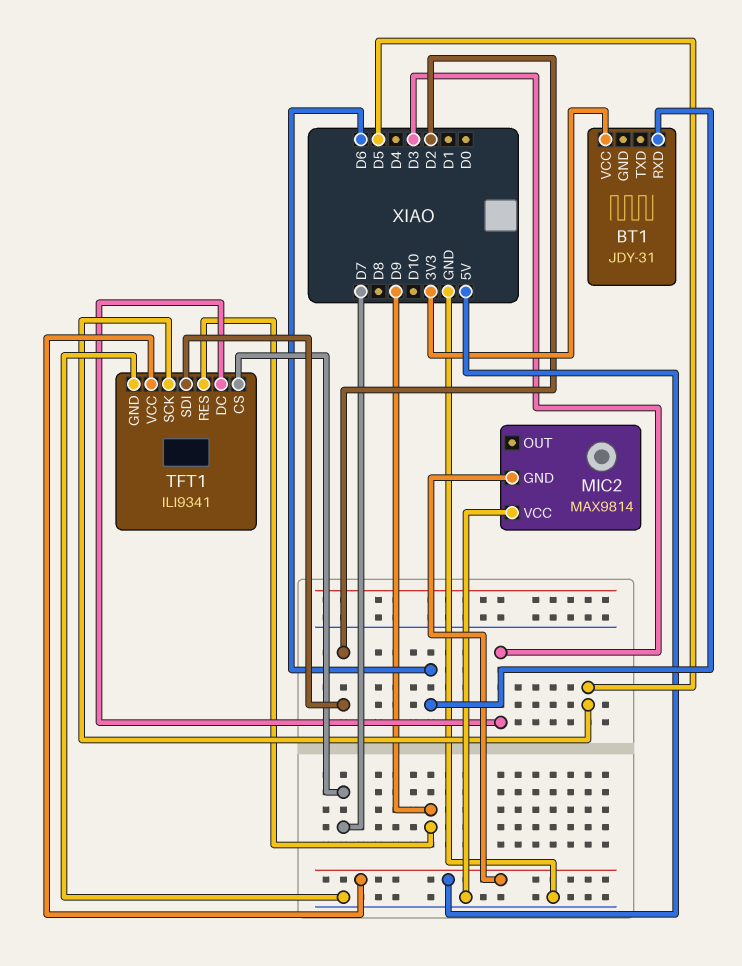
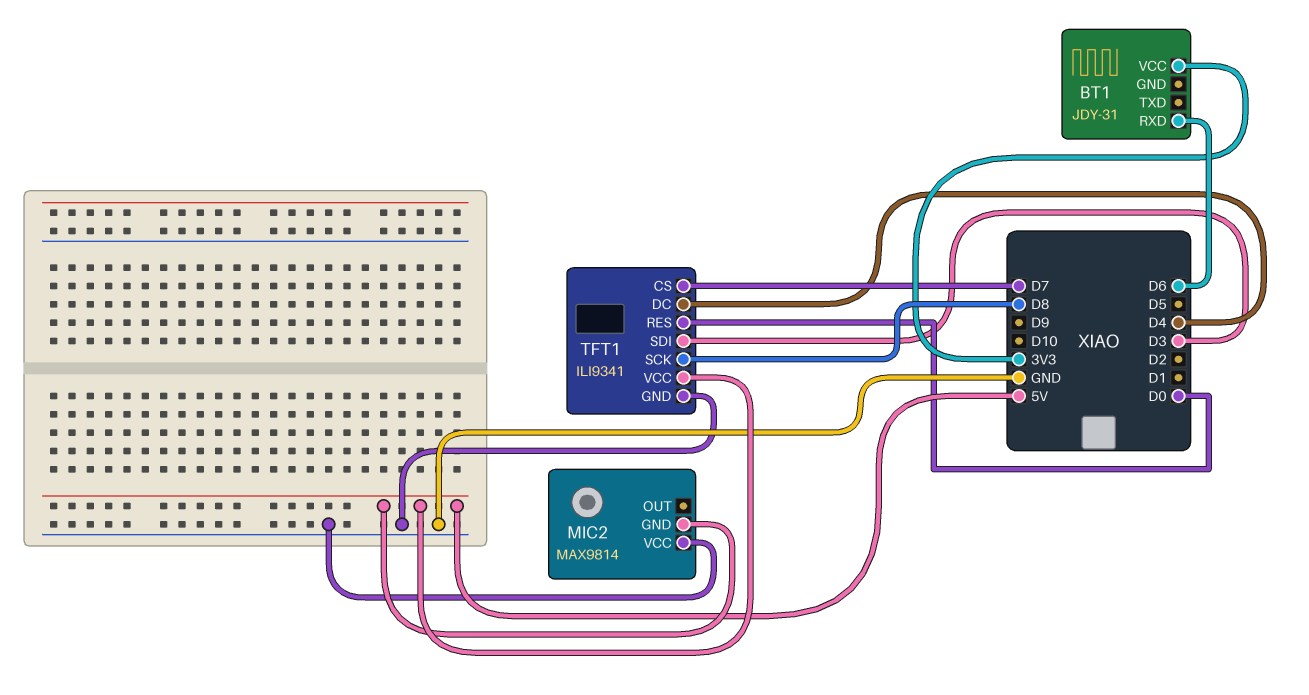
TFT1 pin DC: D3 -> D4
TFT1 pin RES: D9 -> D0
TFT1 pin SCK: D5 -> D8
TFT1 pin SDI: D2 -> D3

